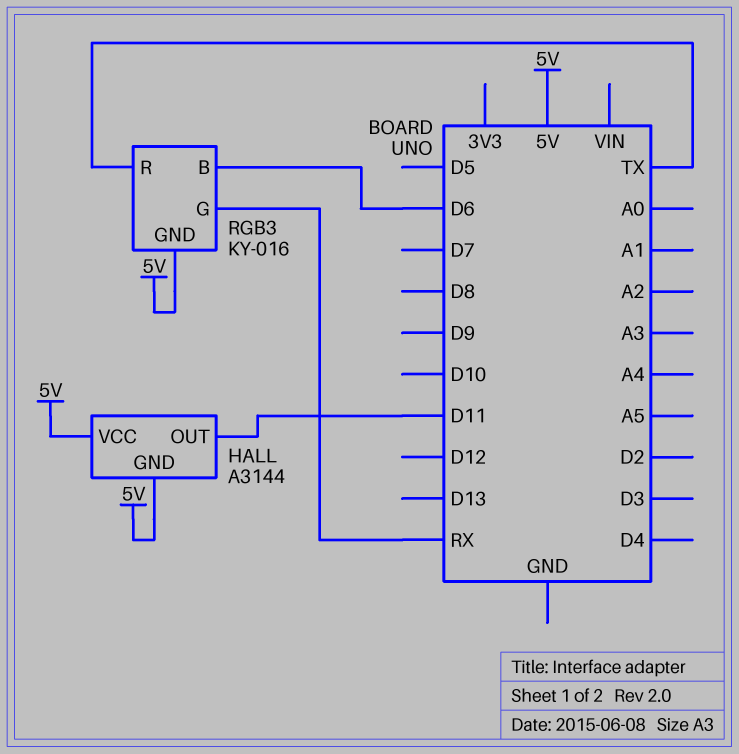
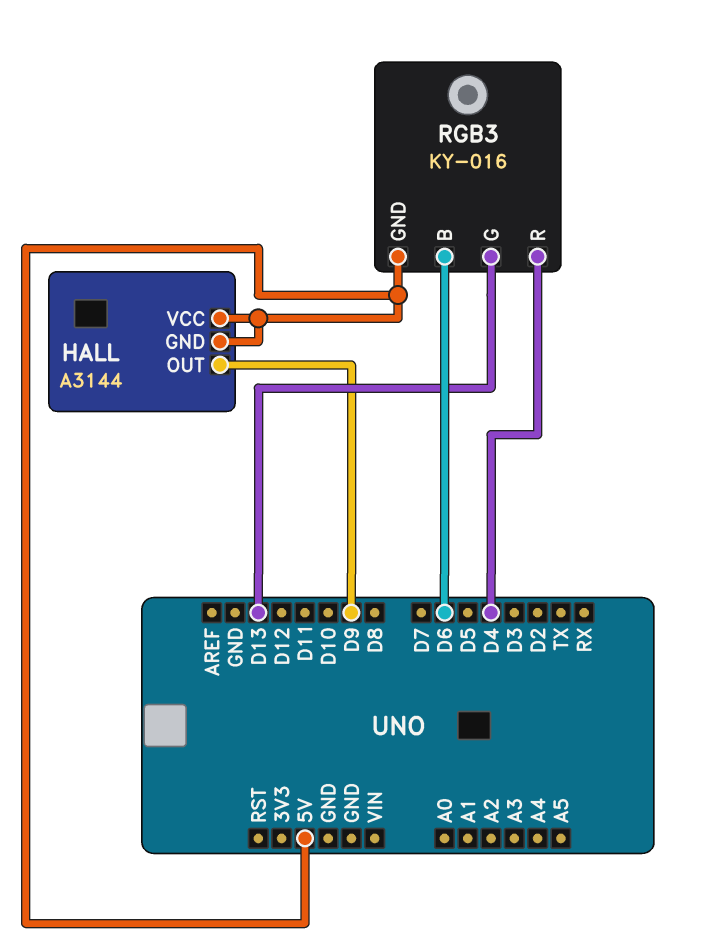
HALL pin OUT: D11 -> D9
RGB3 pin G: RX -> D13
RGB3 pin R: TX -> D4

